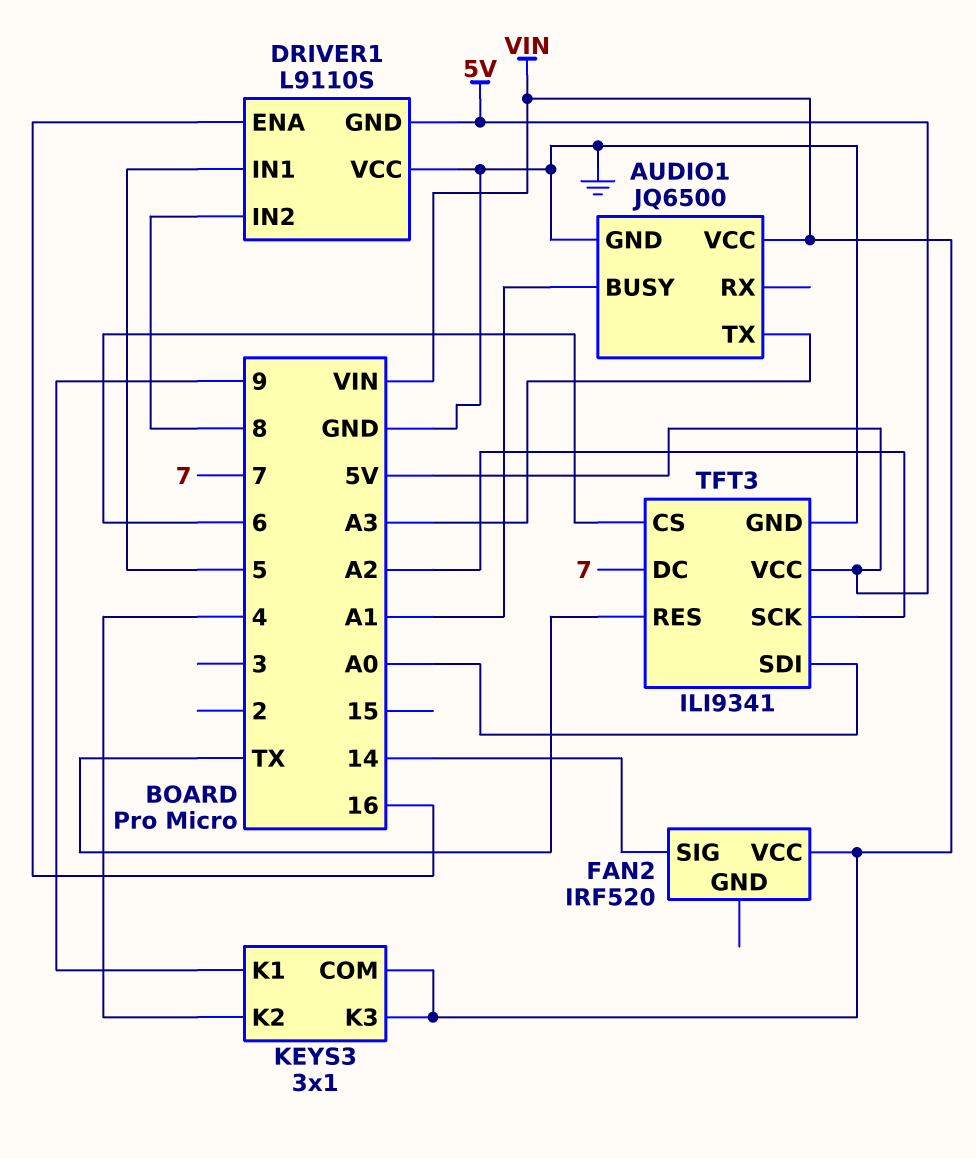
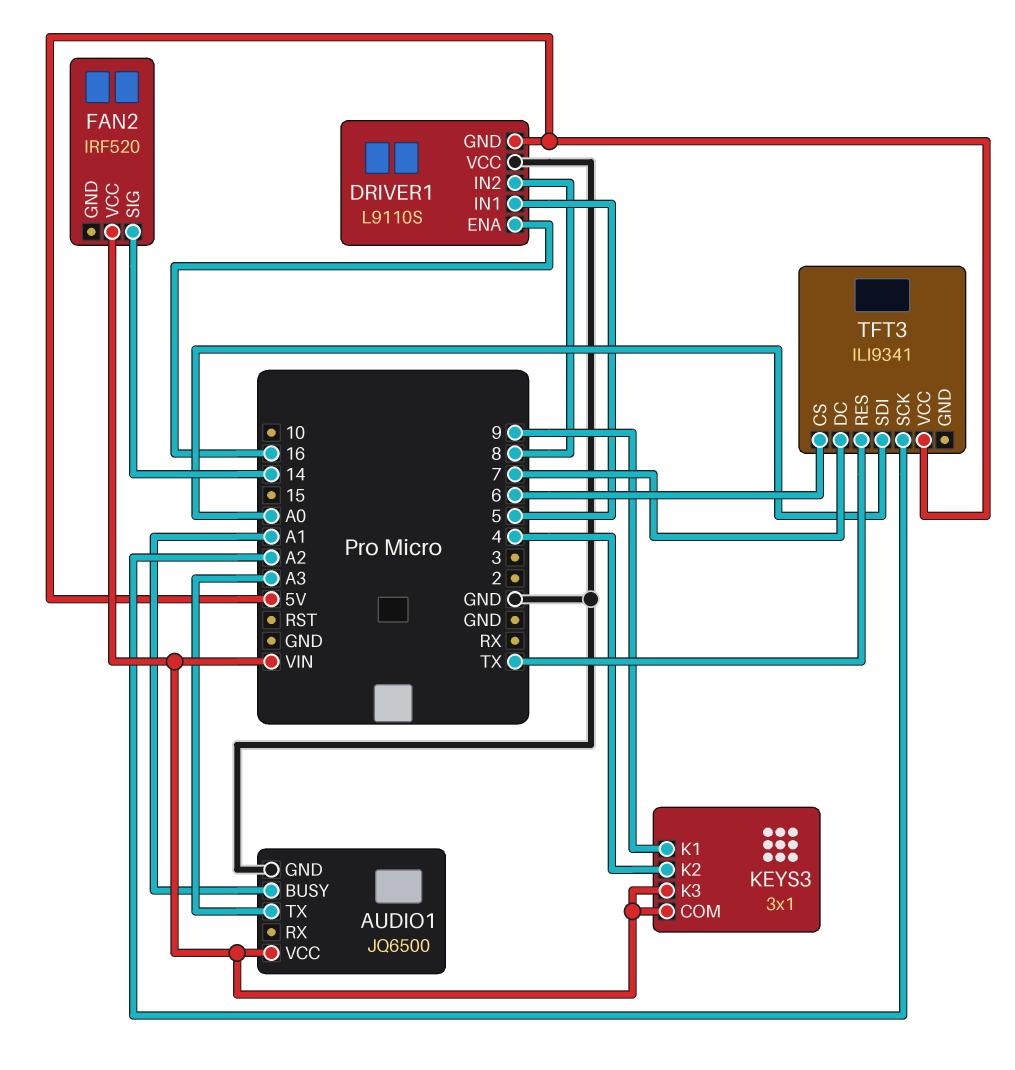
TFT3 pin GND: GND -> none

